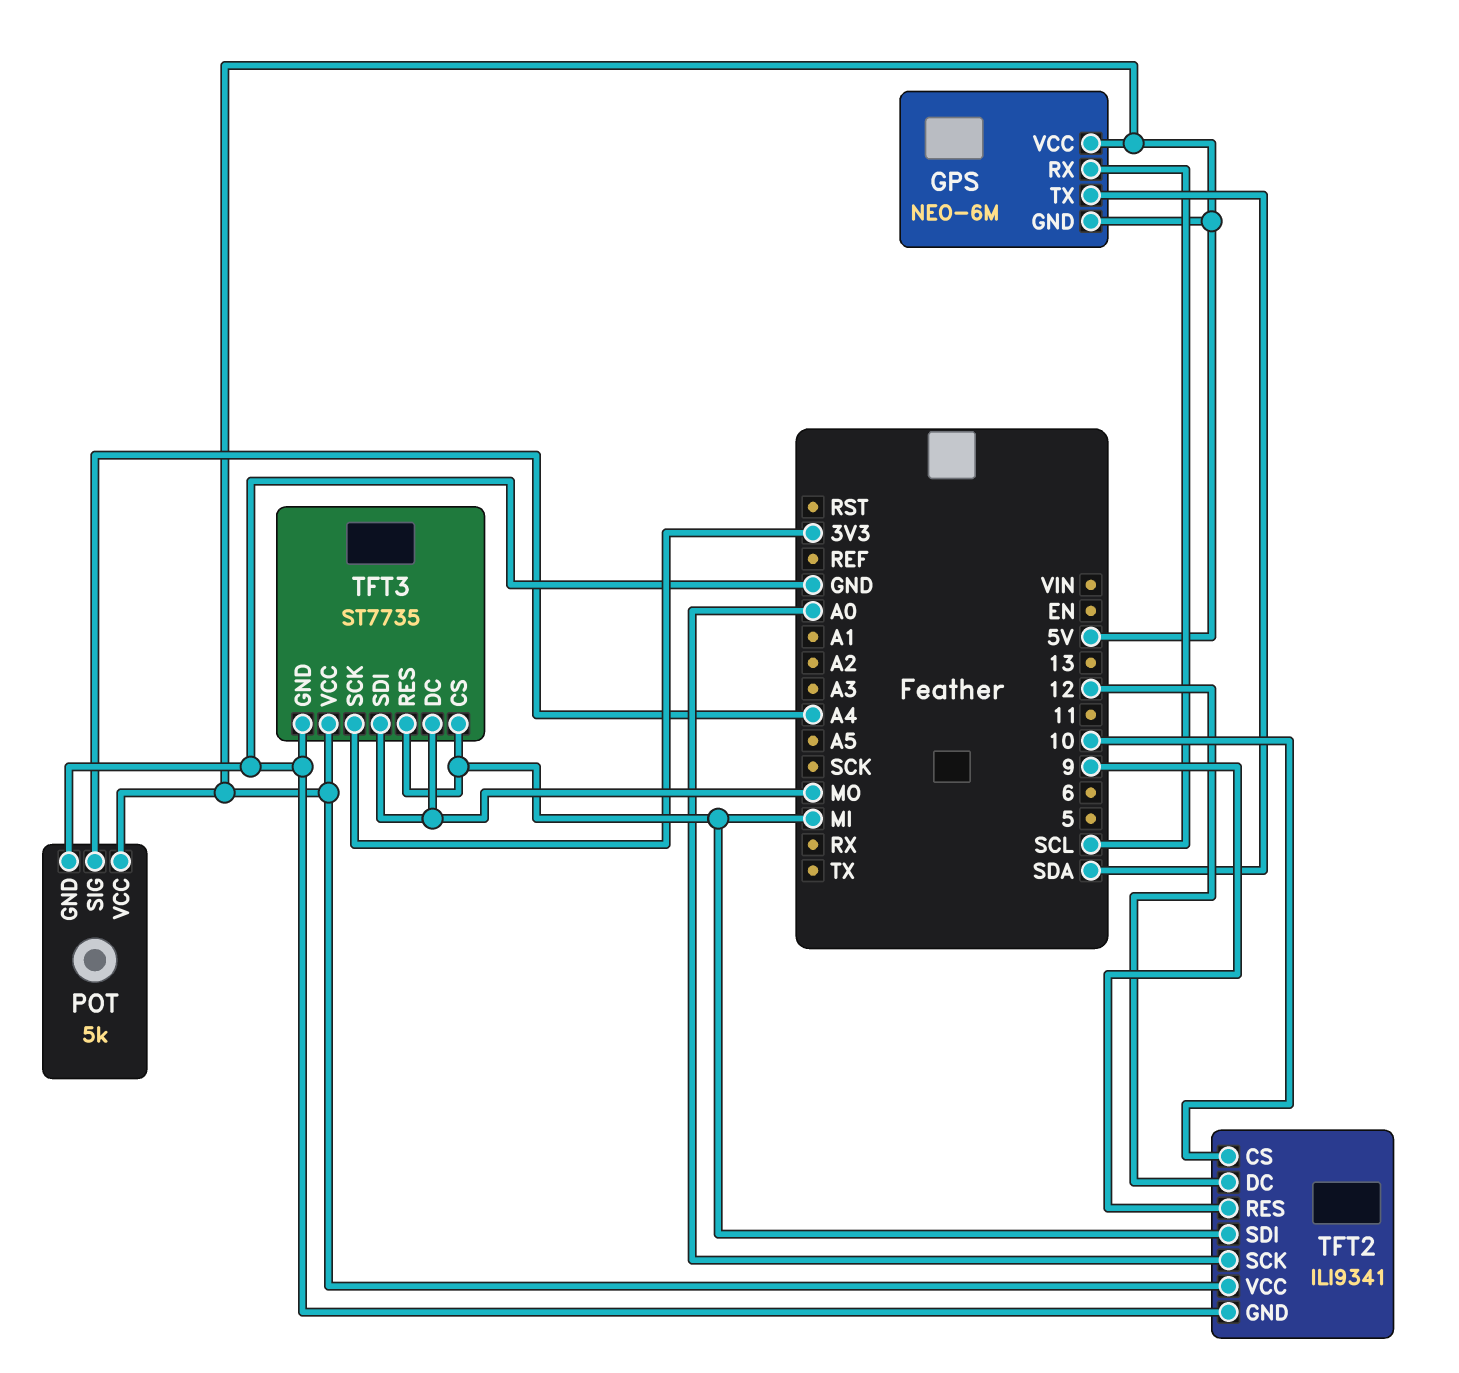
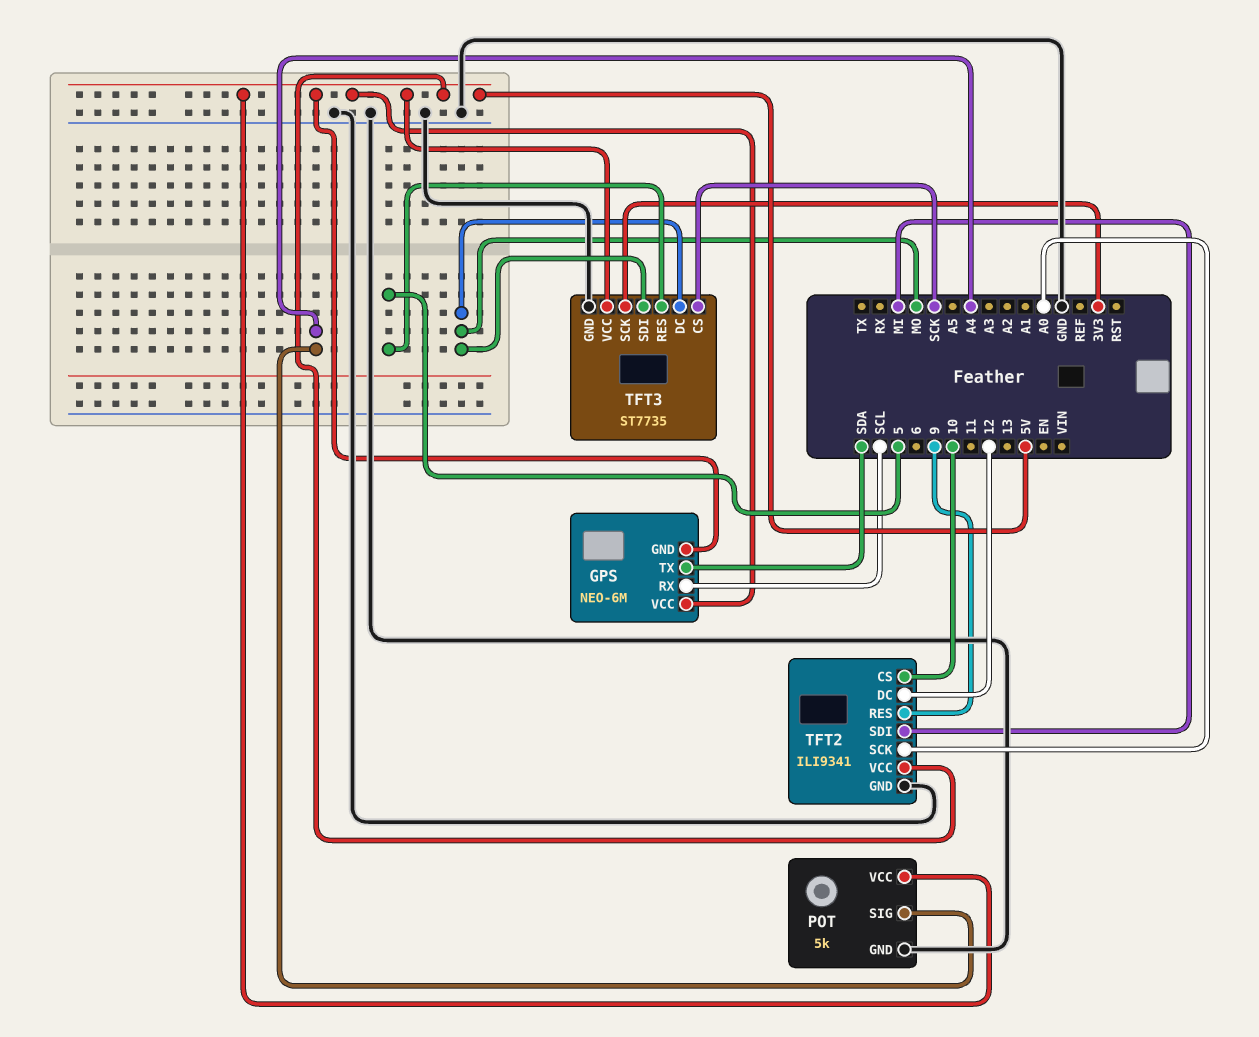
TFT3 pin CS: MI -> SCK
TFT3 pin RES: MI -> 5

